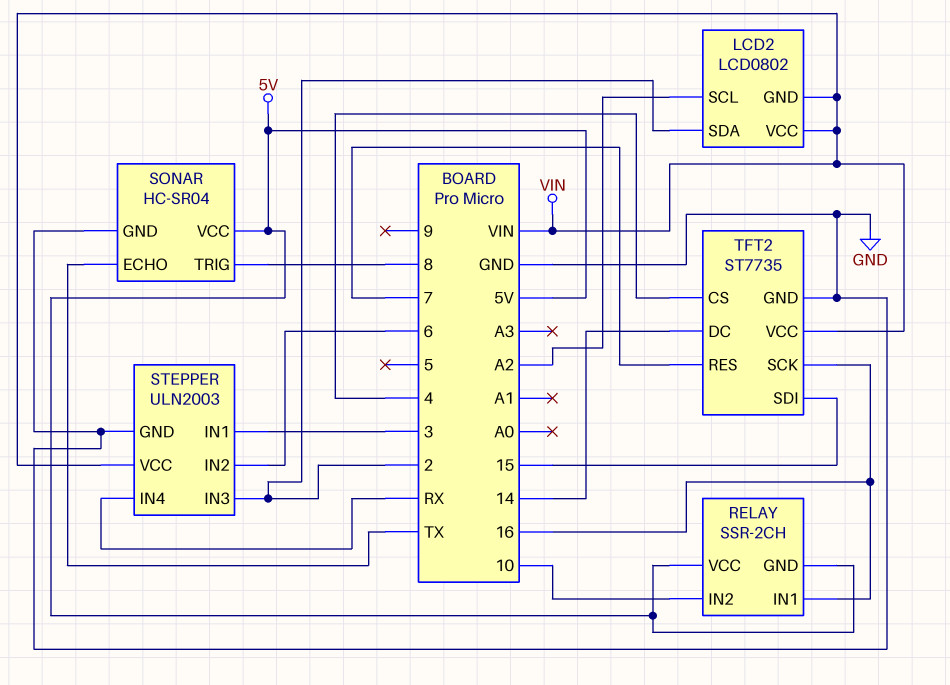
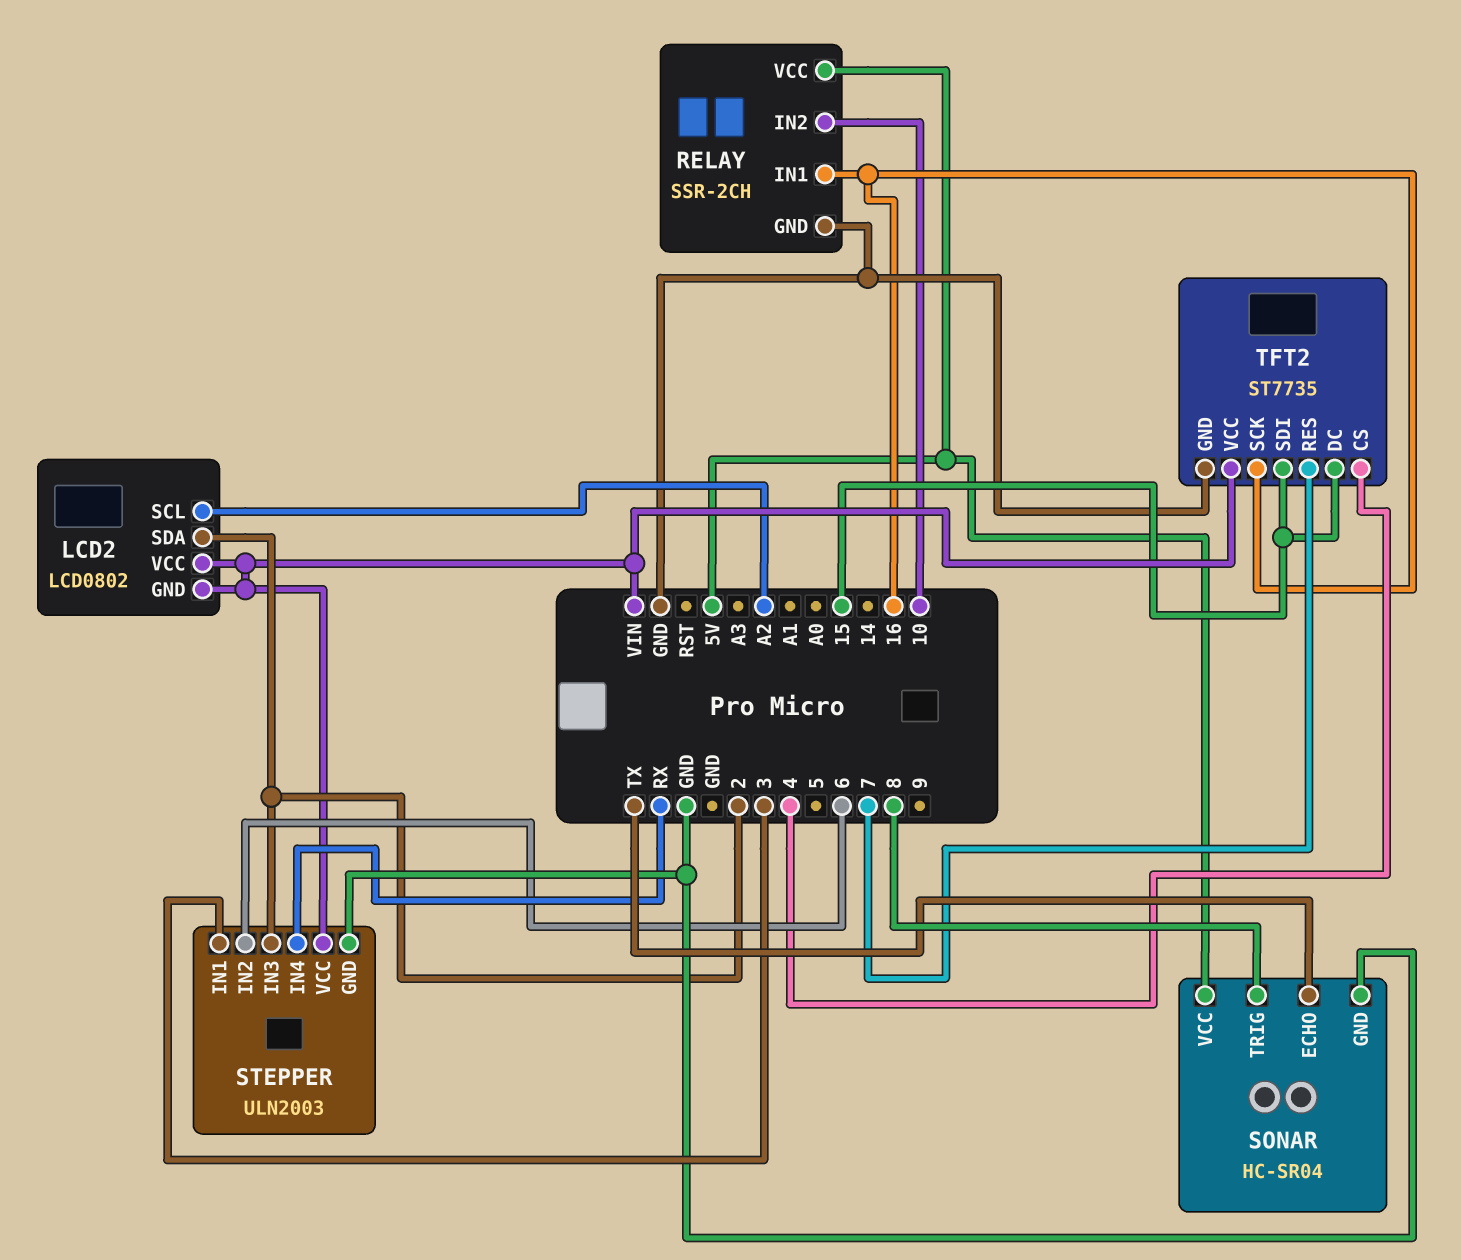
RELAY pin GND: 5V -> GND
TFT2 pin DC: 14 -> 15

